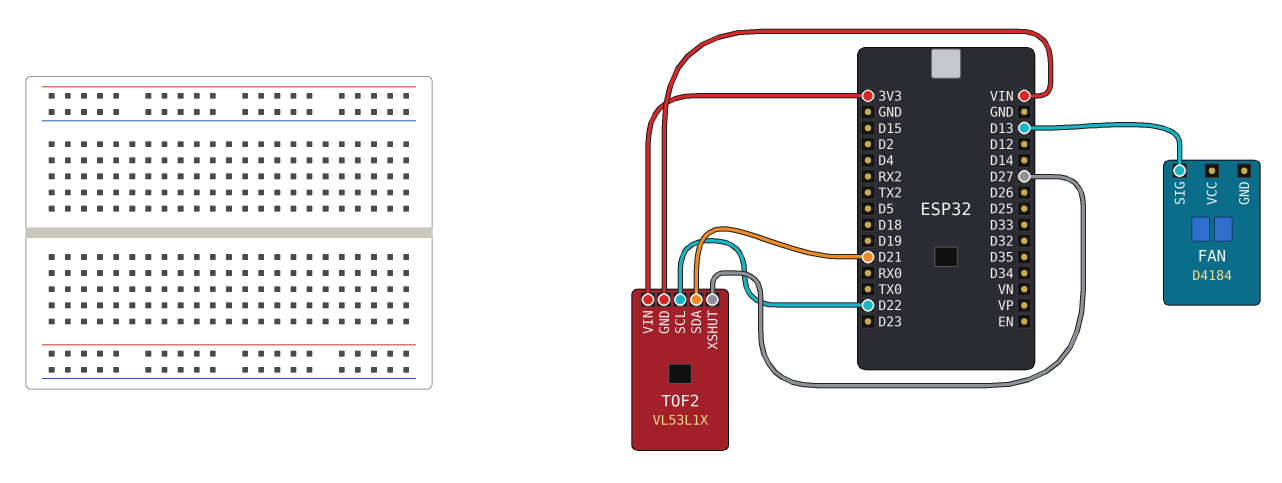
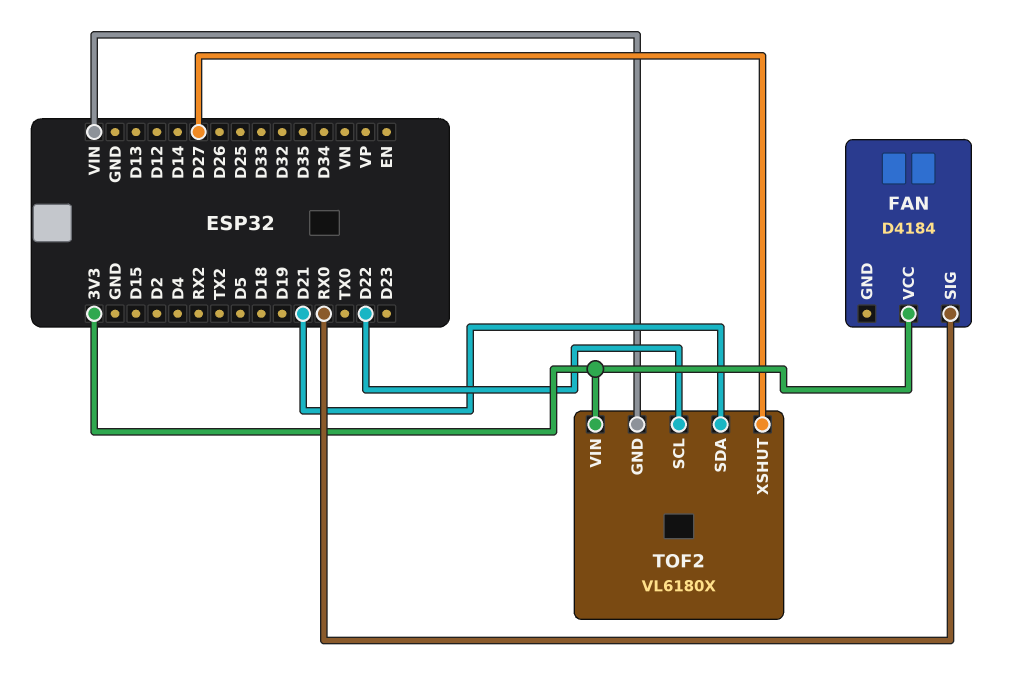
FAN pin SIG: D13 -> RX0
FAN pin VCC: none -> 3V3
TOF2: VL53L1X -> VL6180X

